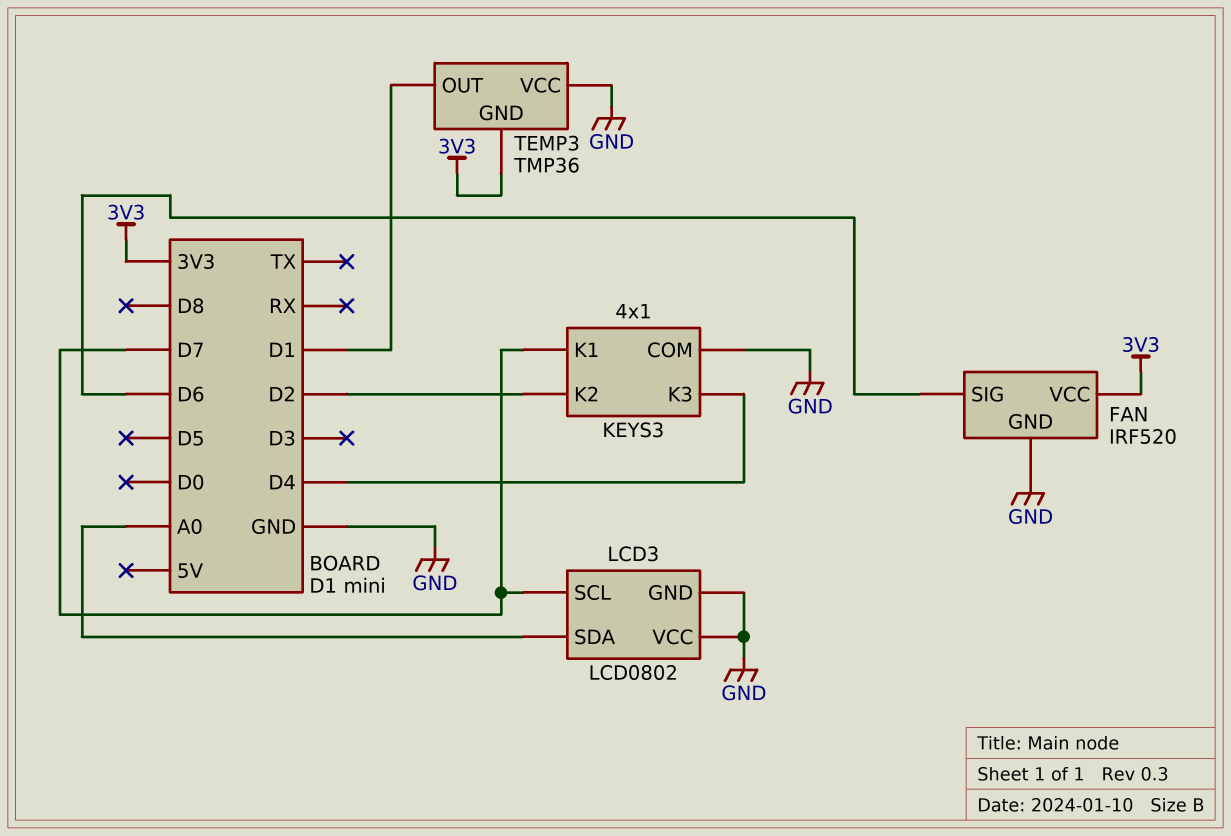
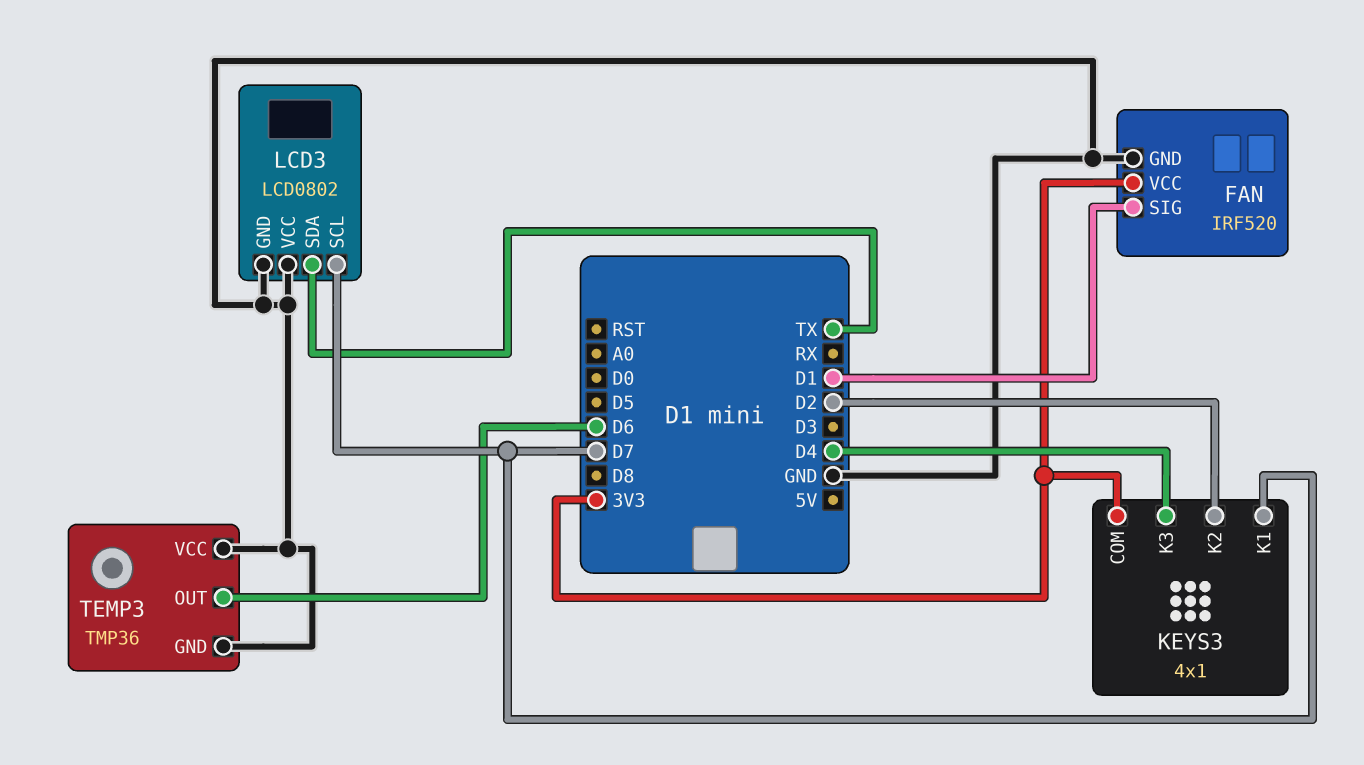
FAN pin SIG: D6 -> D1
KEYS3 pin COM: GND -> 3V3
LCD3 pin SDA: A0 -> TX
TEMP3 pin GND: 3V3 -> GND
TEMP3 pin OUT: D1 -> D6

